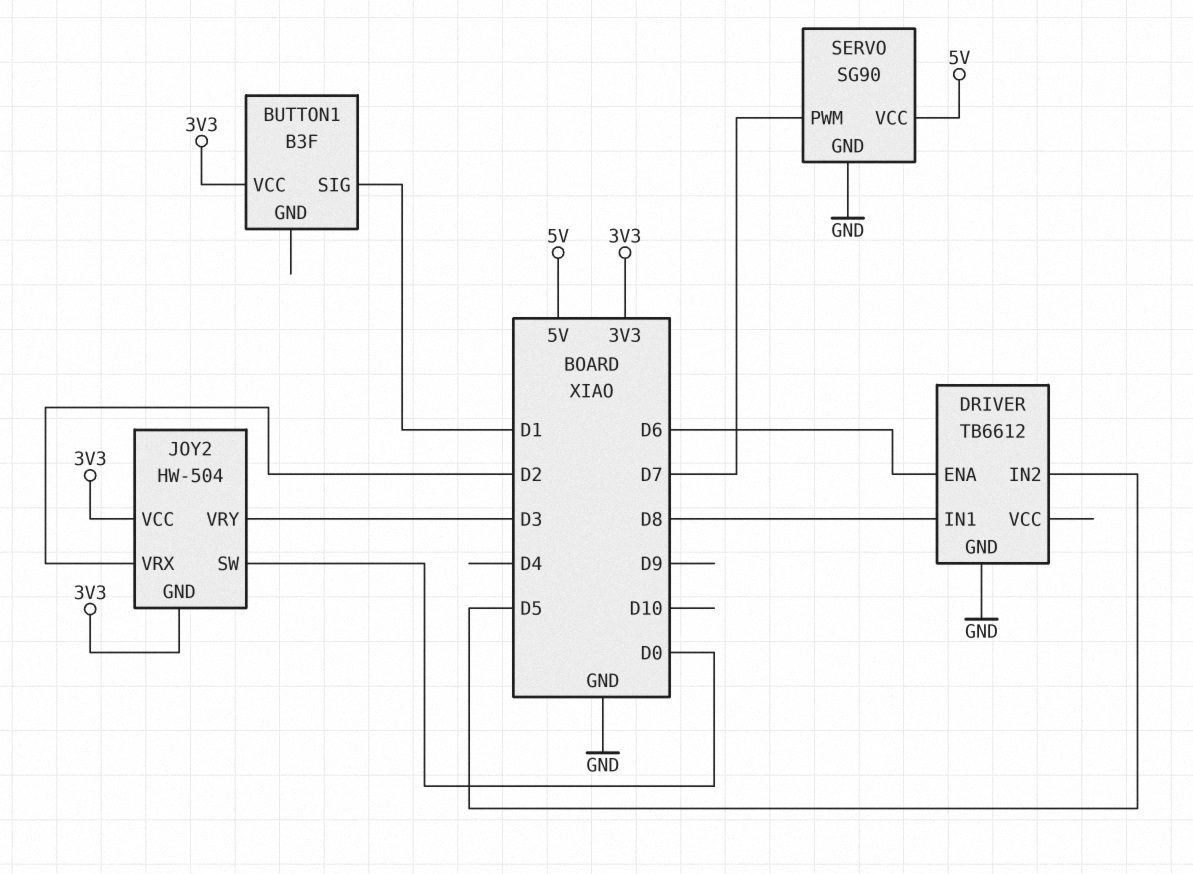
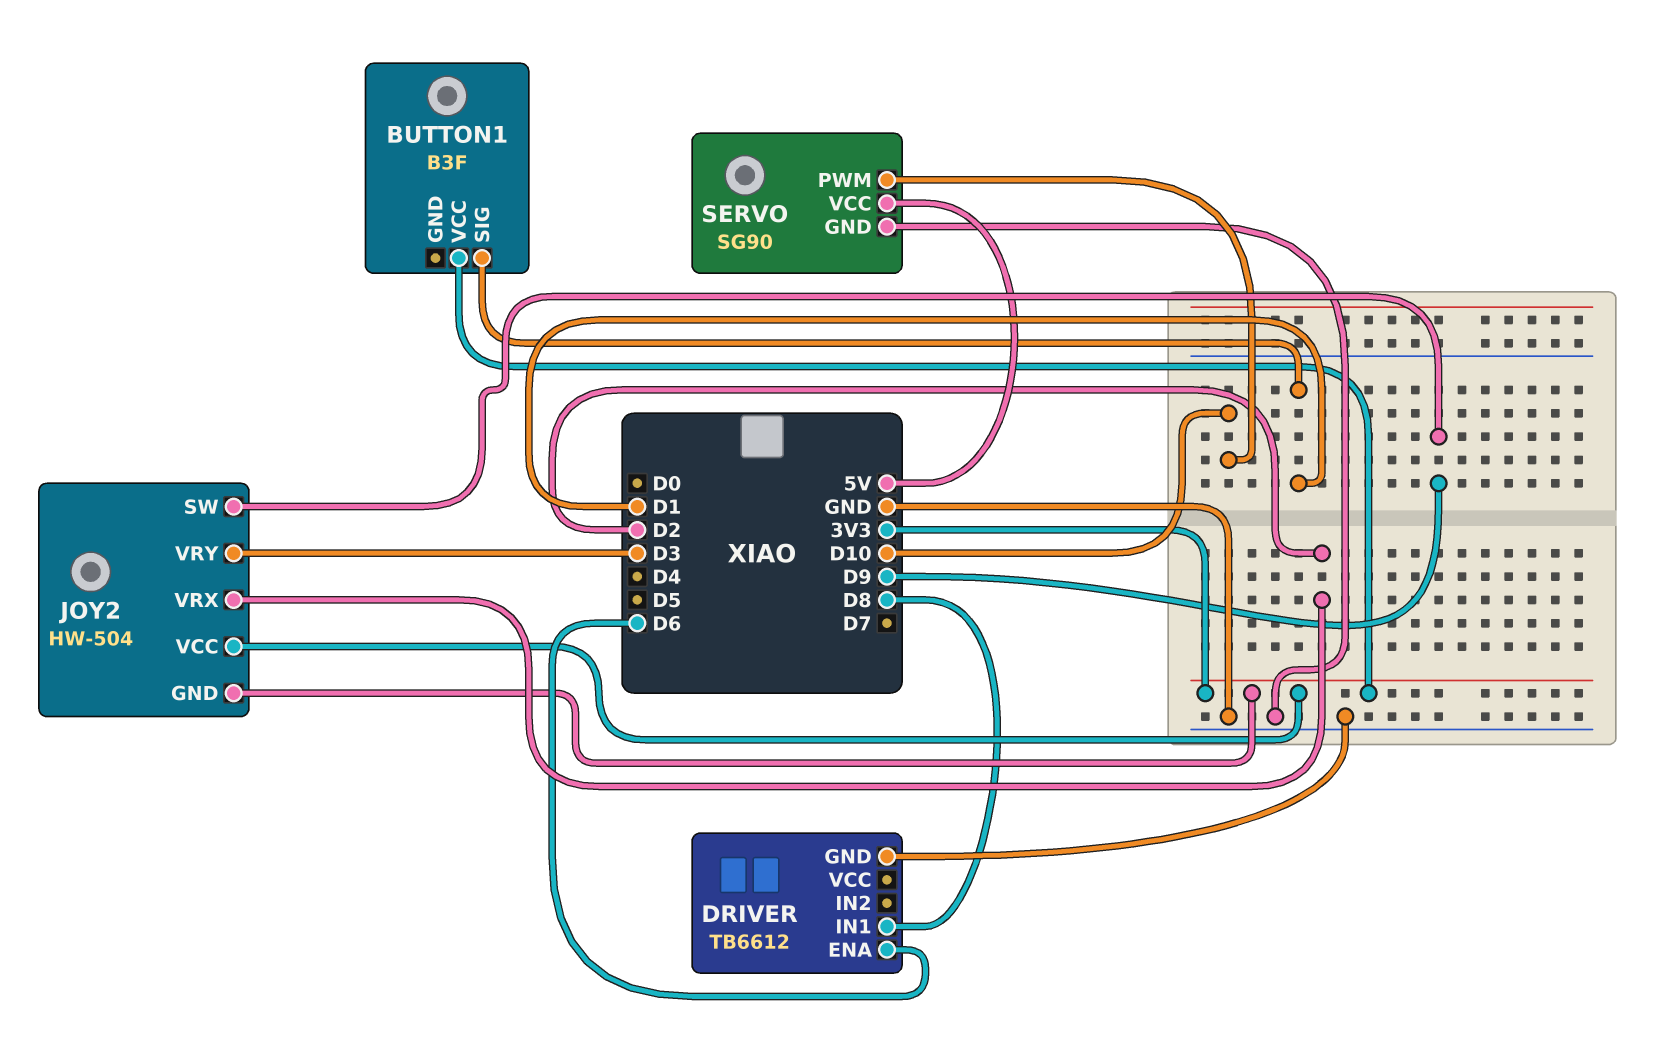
DRIVER pin IN2: D5 -> none
JOY2 pin SW: D0 -> D9
SERVO pin PWM: D7 -> D10

